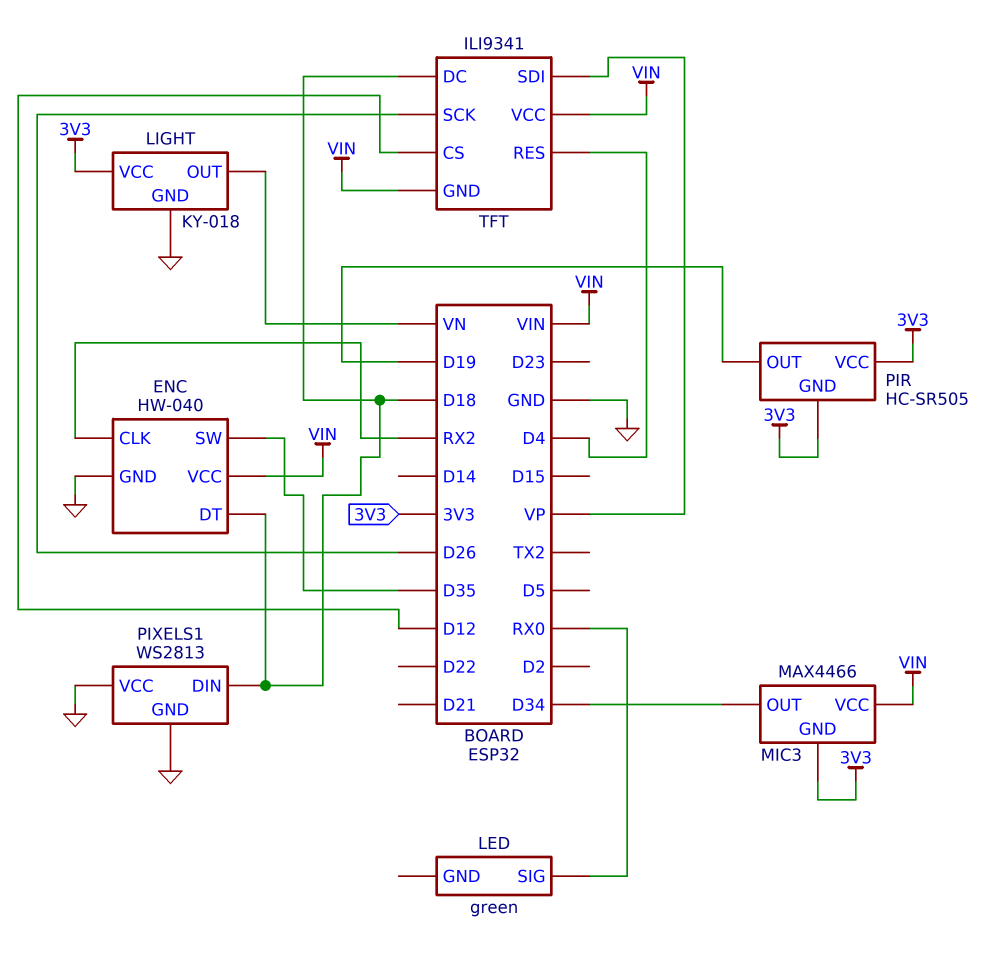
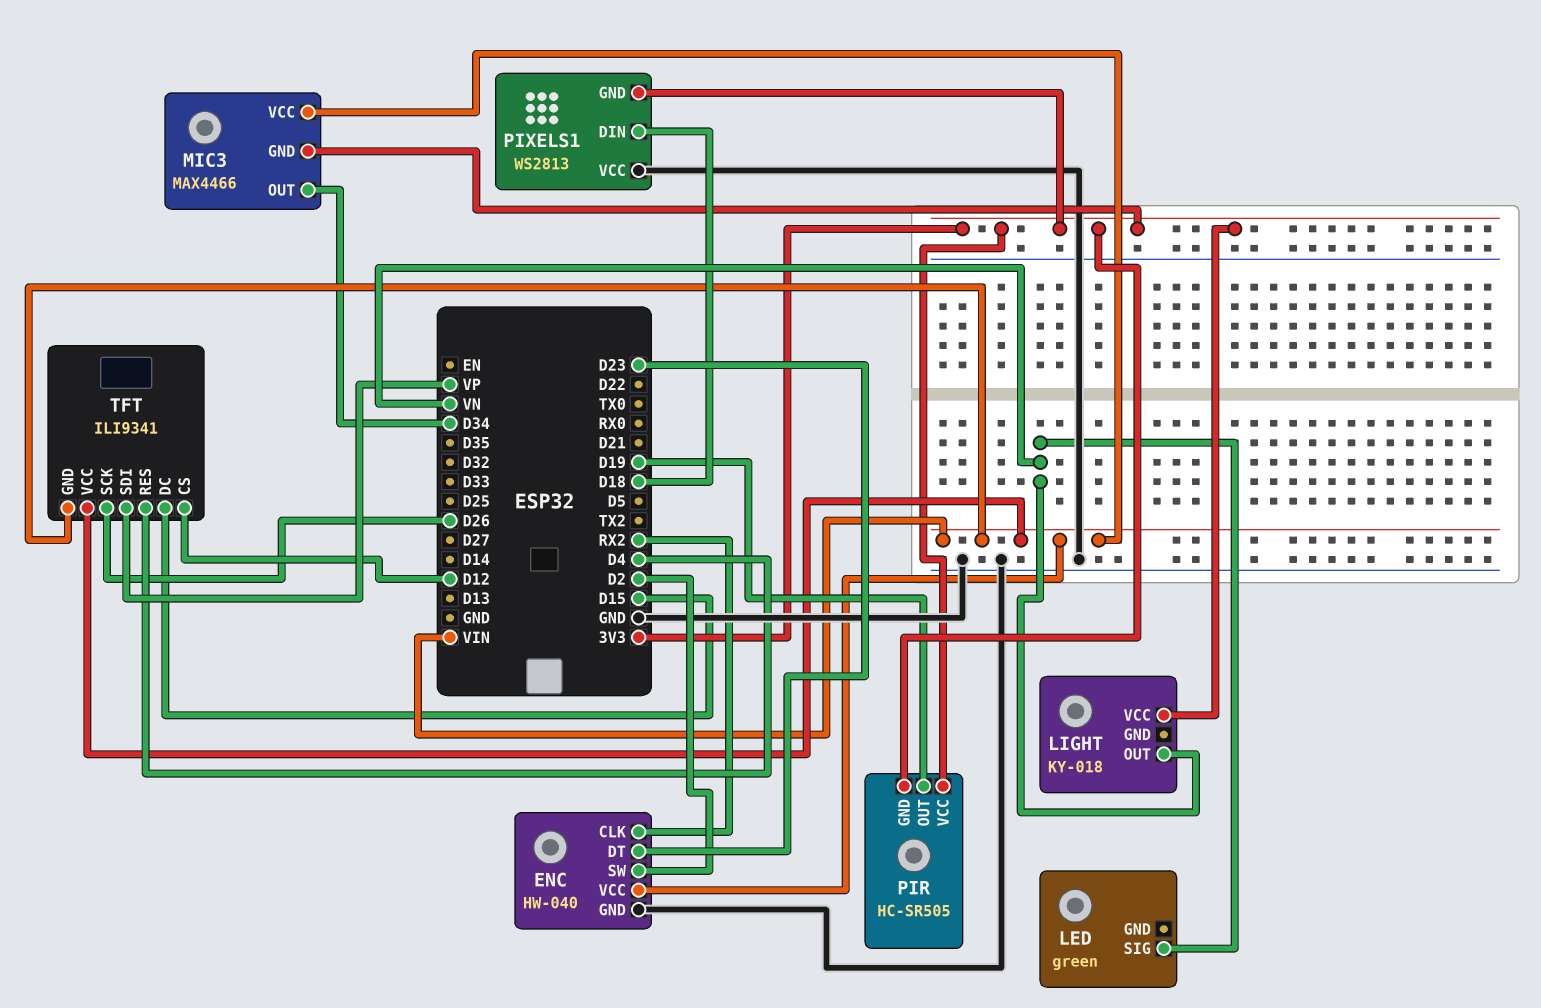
ENC pin DT: D18 -> D23
ENC pin SW: D35 -> D2
LED pin SIG: RX0 -> VN
LIGHT pin GND: GND -> none
PIXELS1 pin GND: GND -> 3V3
TFT pin DC: D18 -> D15

